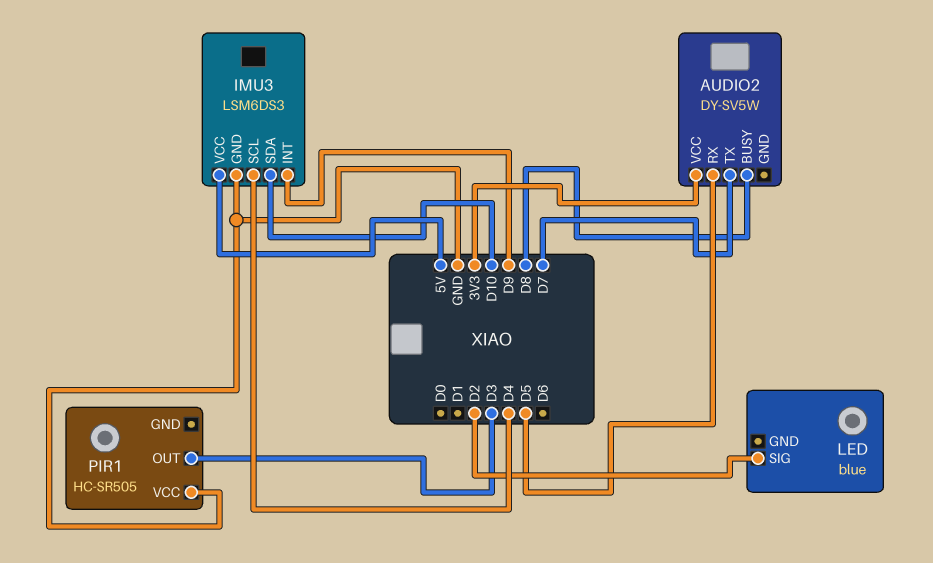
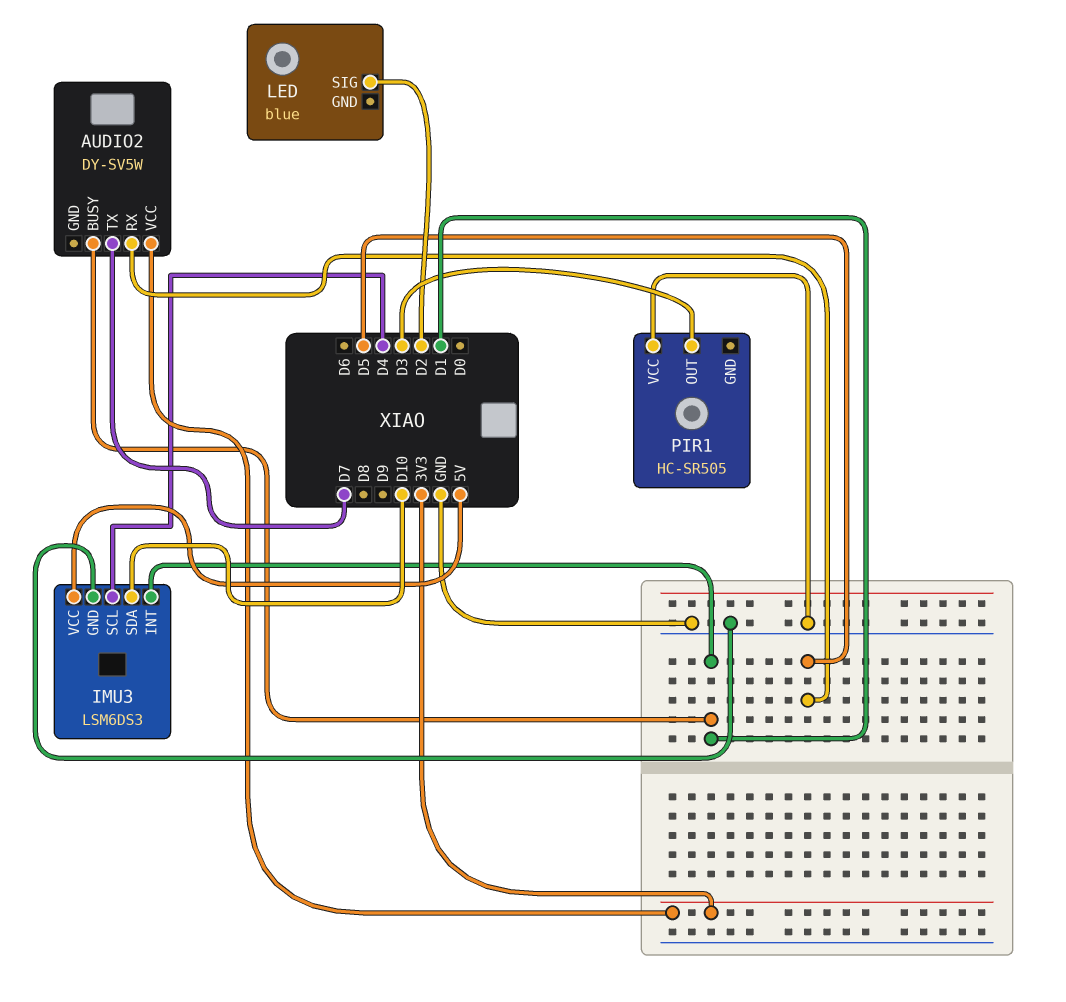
AUDIO2 pin BUSY: D8 -> D1
IMU3 pin INT: D9 -> D1

